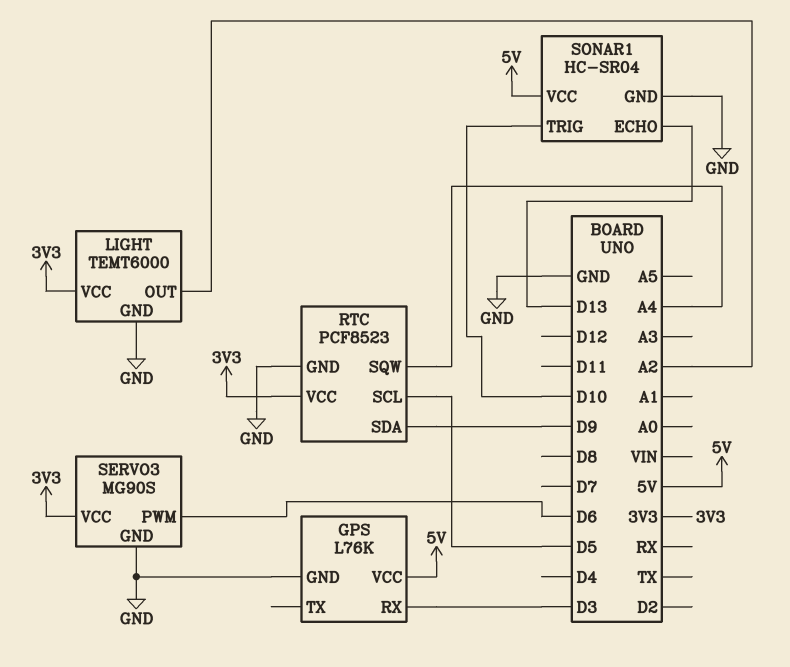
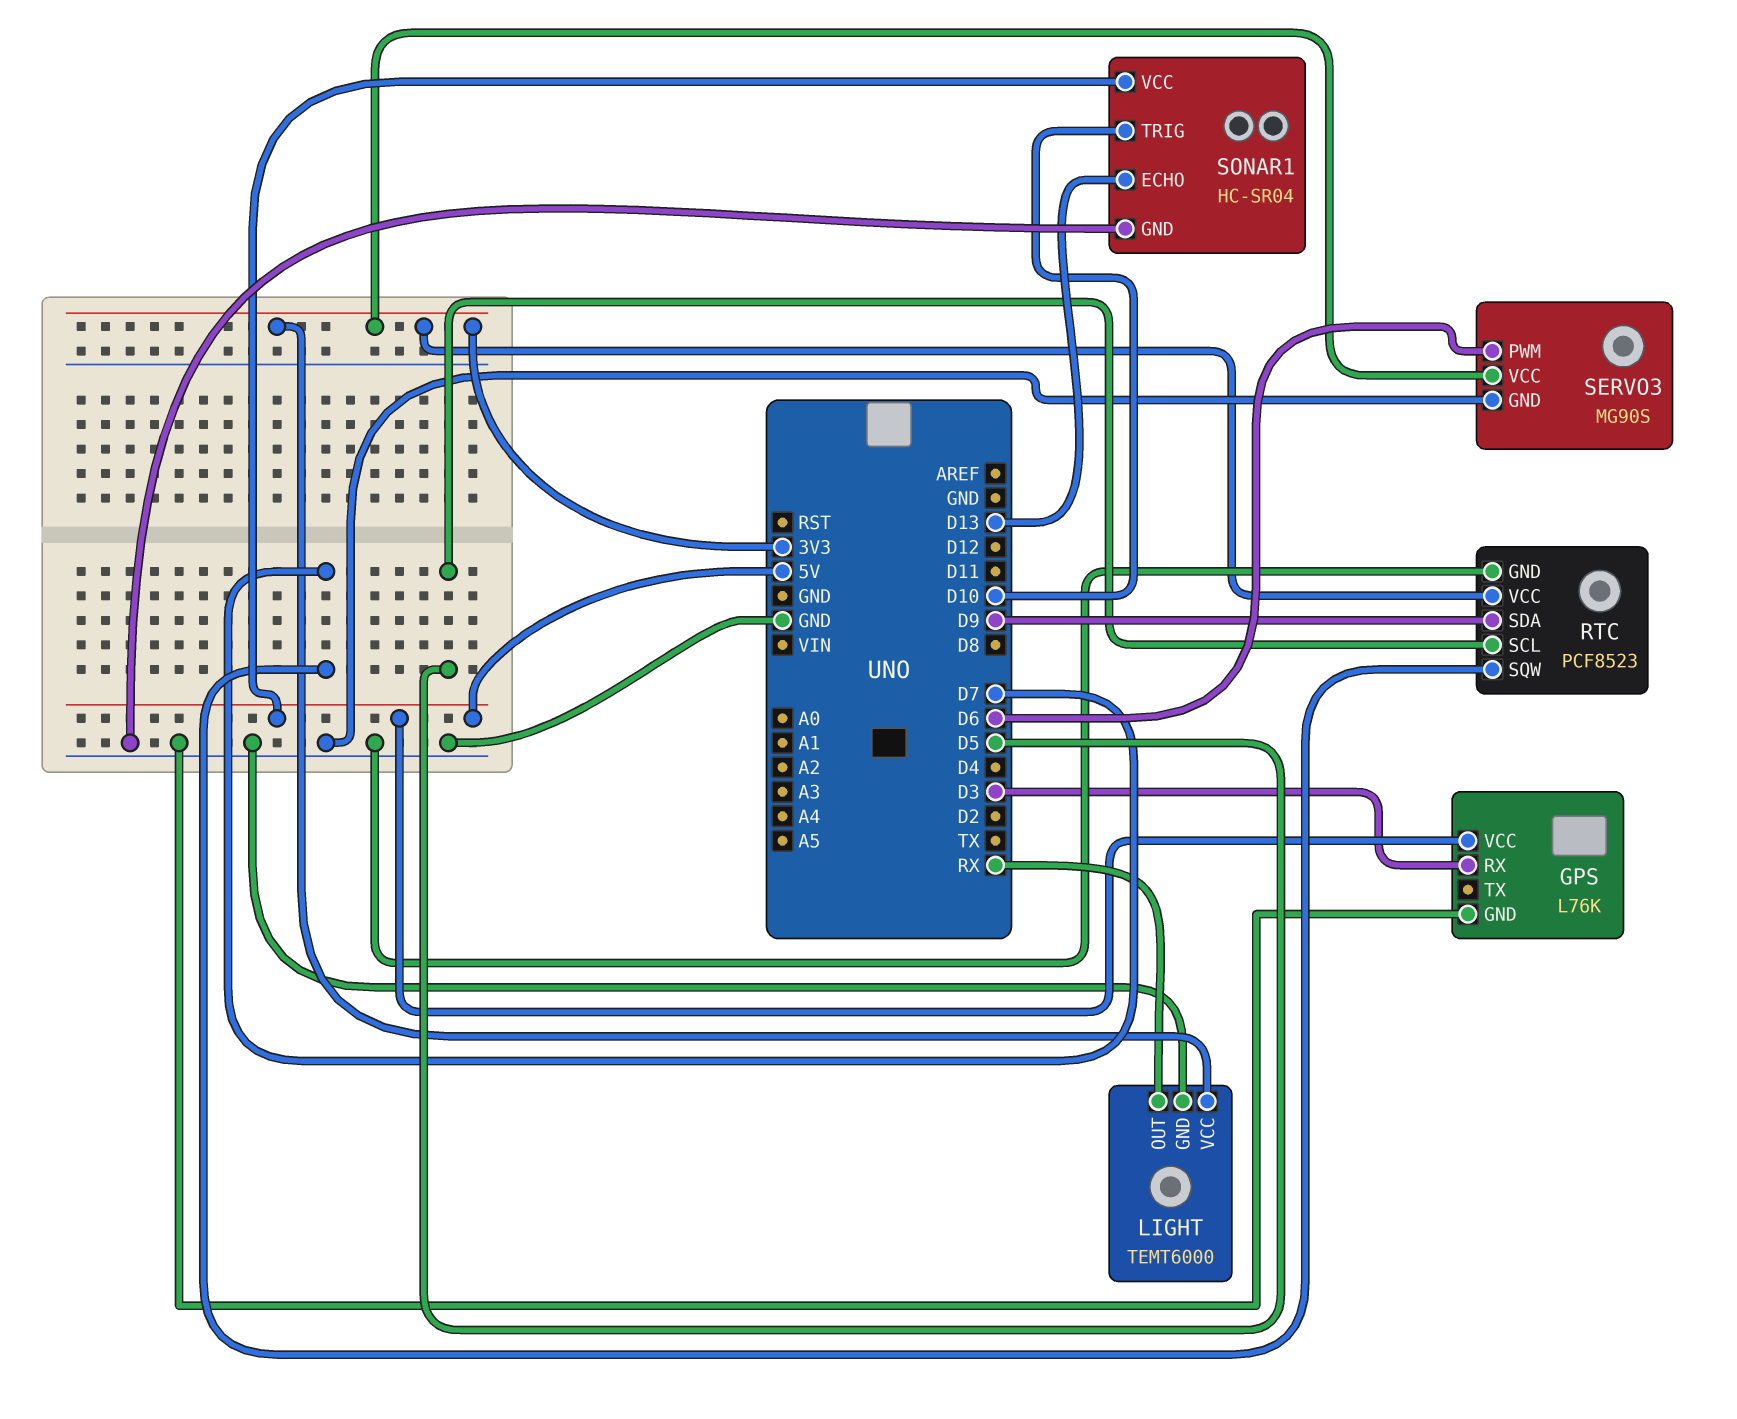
LIGHT pin OUT: A2 -> RX
RTC pin SQW: A4 -> D7

